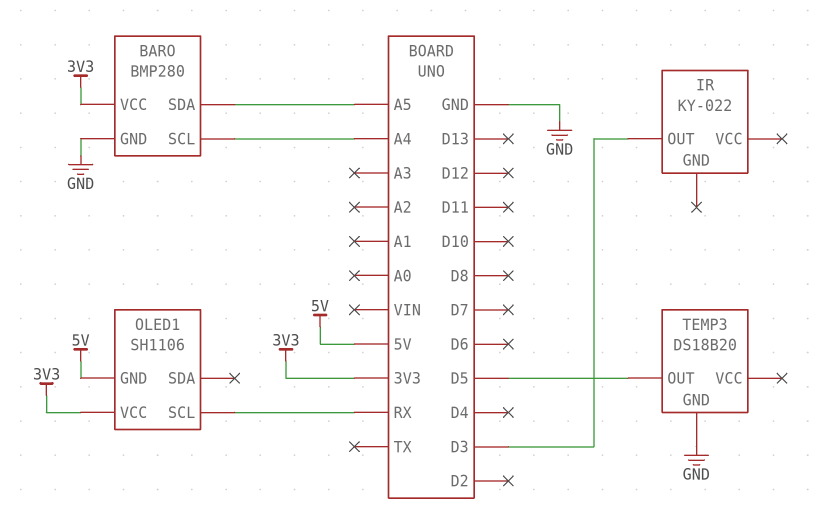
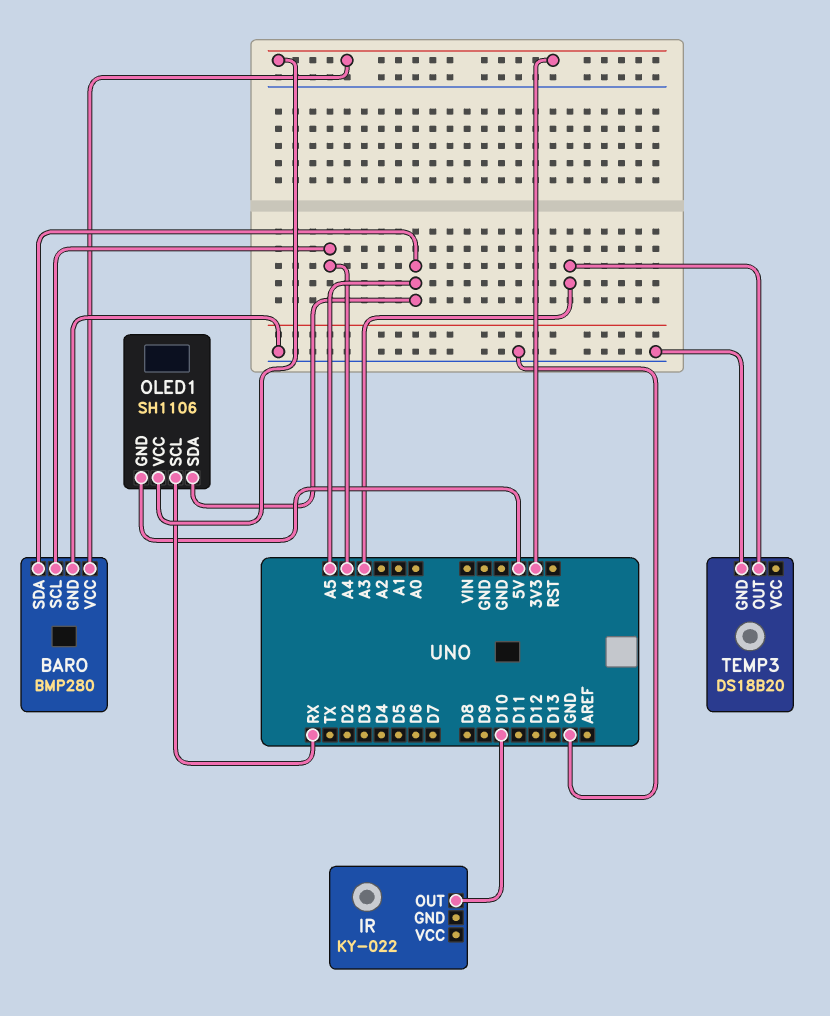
IR pin OUT: D3 -> D10
OLED1 pin SDA: none -> A5
TEMP3 pin OUT: D5 -> A3

